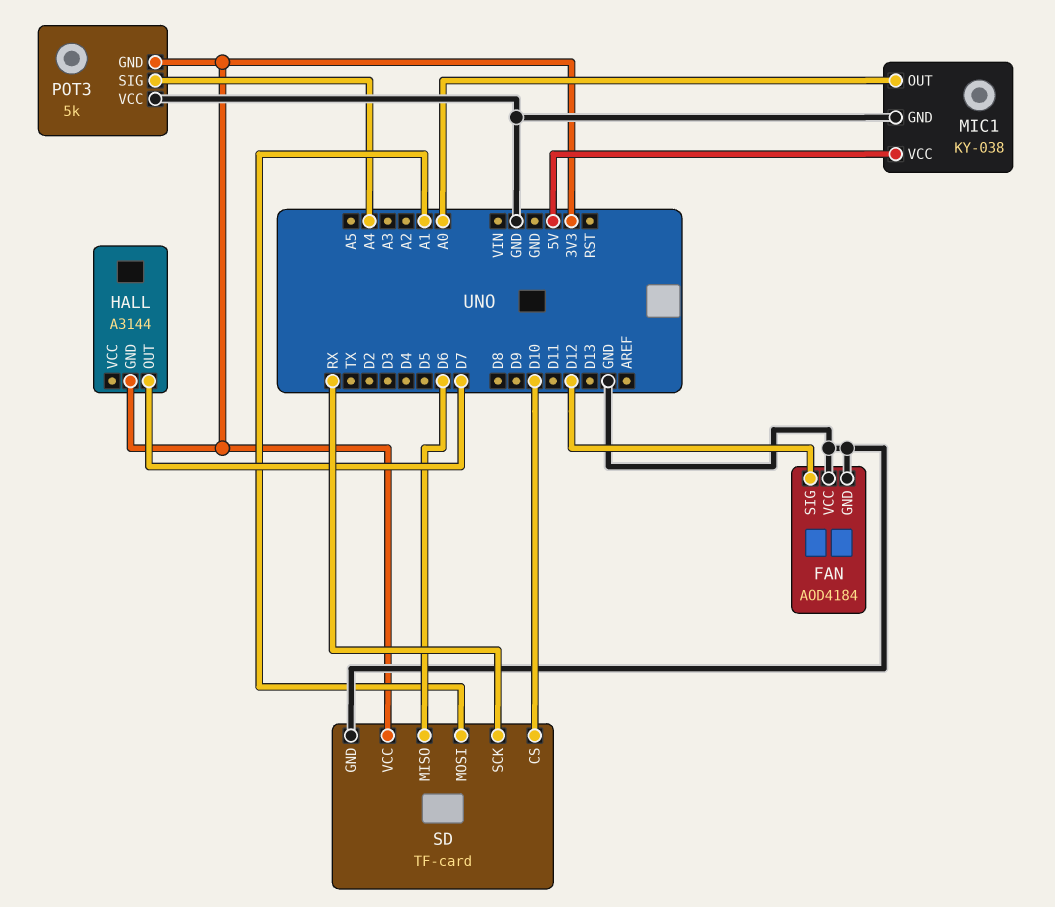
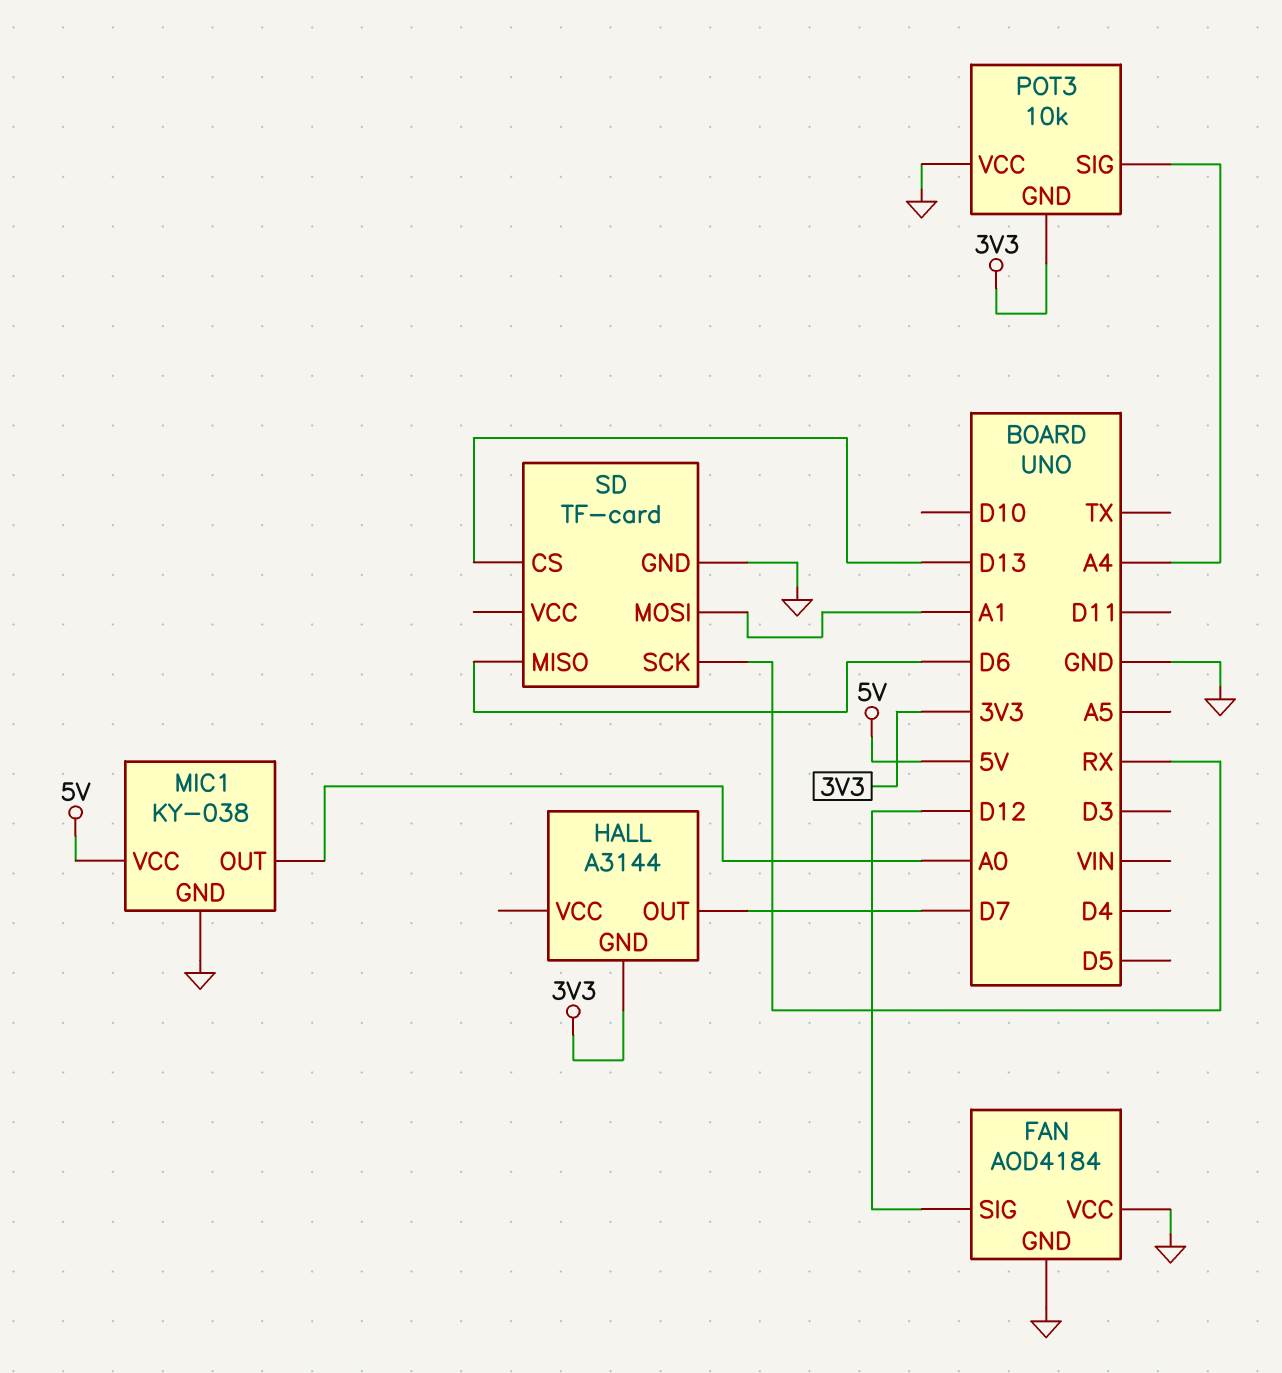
POT3: 5k -> 10k
SD pin CS: D10 -> D13
SD pin VCC: 3V3 -> none

